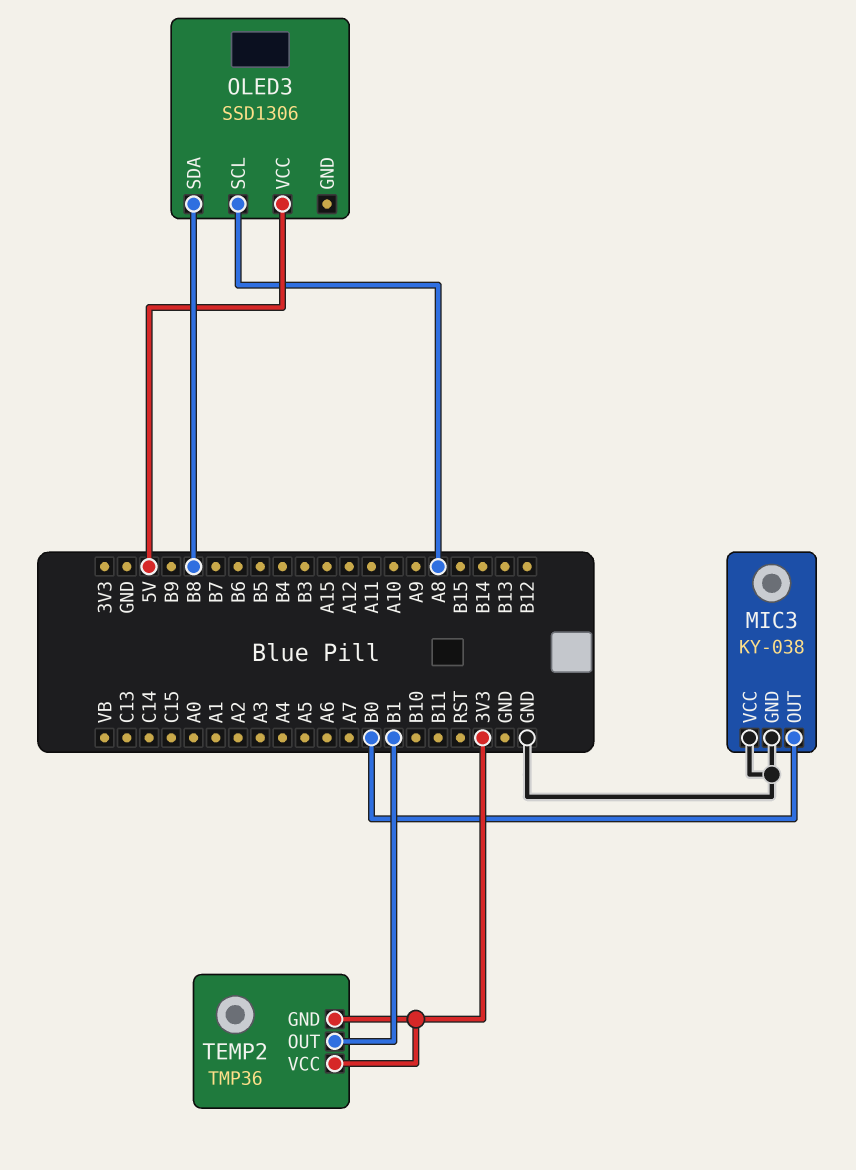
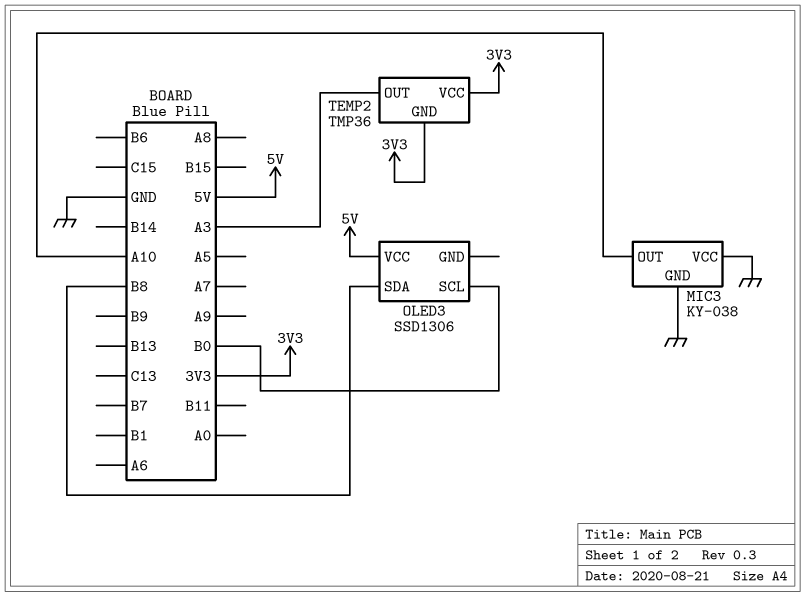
MIC3 pin OUT: B0 -> A10
OLED3 pin SCL: A8 -> B0
TEMP2 pin OUT: B1 -> A3

